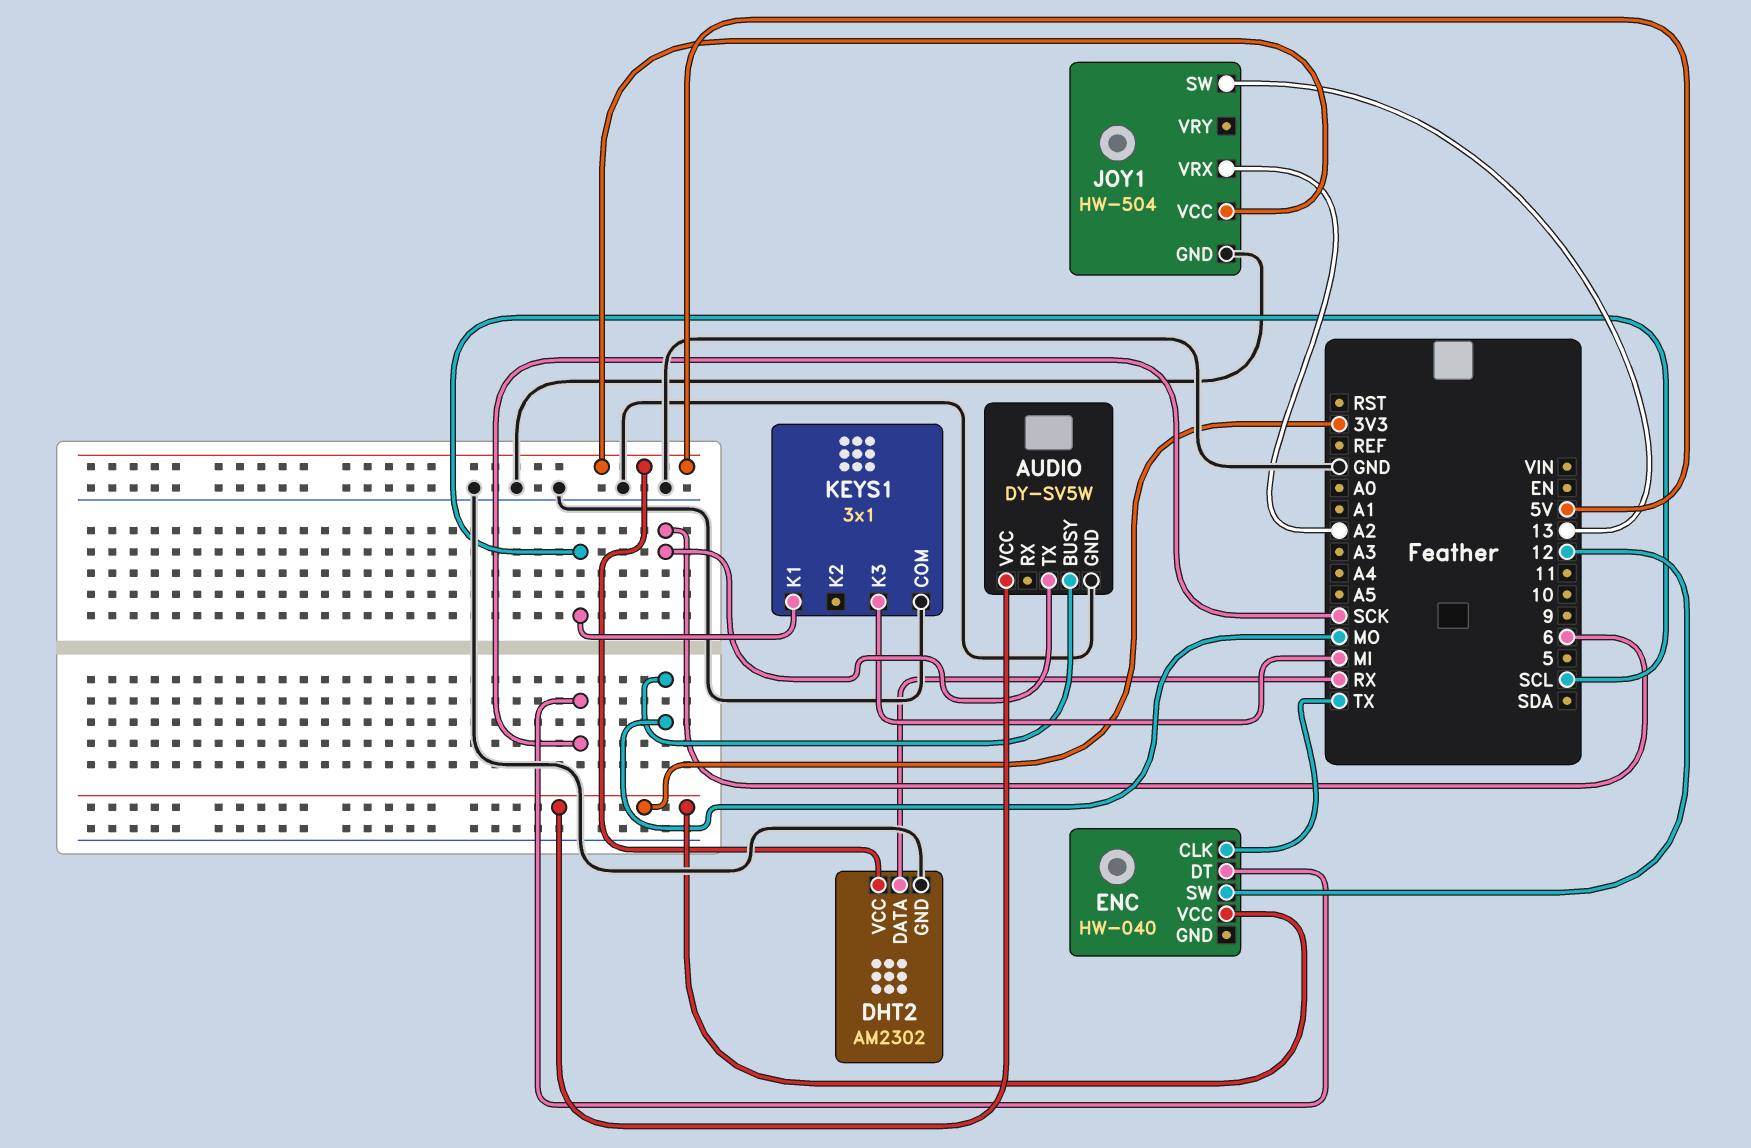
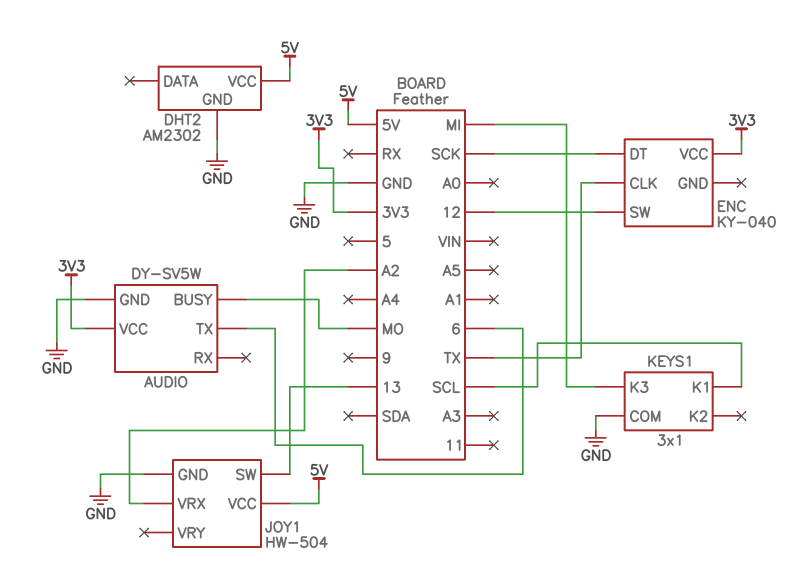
DHT2 pin DATA: RX -> none
ENC: HW-040 -> KY-040

